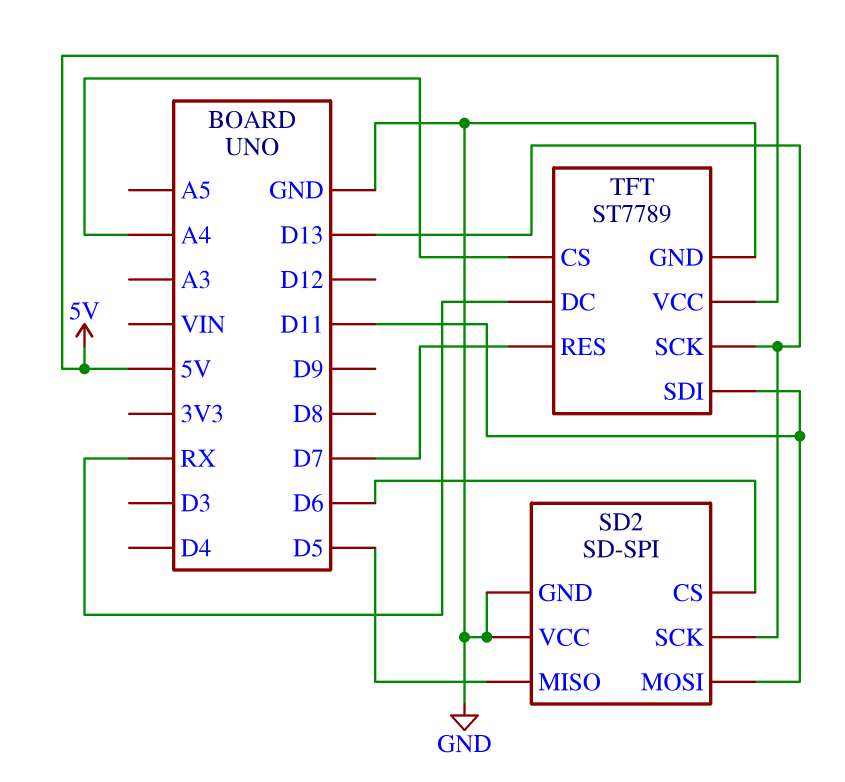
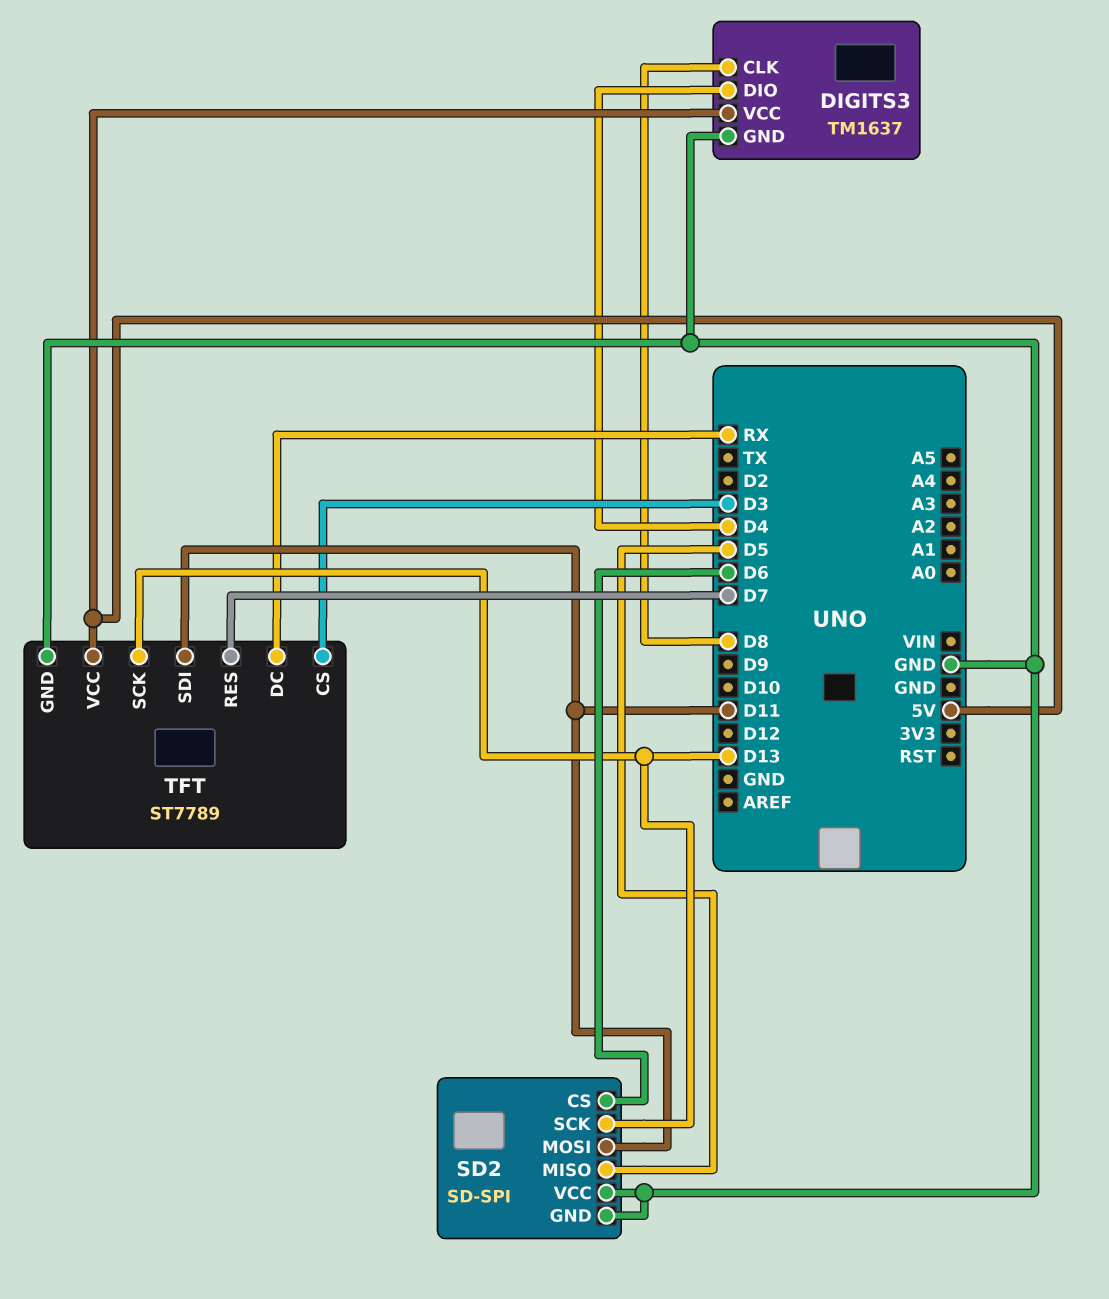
DIGITS3: none -> TM1637
DIGITS3 pin CLK: none -> D8
DIGITS3 pin DIO: none -> D4
DIGITS3 pin GND: none -> GND
DIGITS3 pin VCC: none -> 5V
TFT pin CS: A4 -> D3

